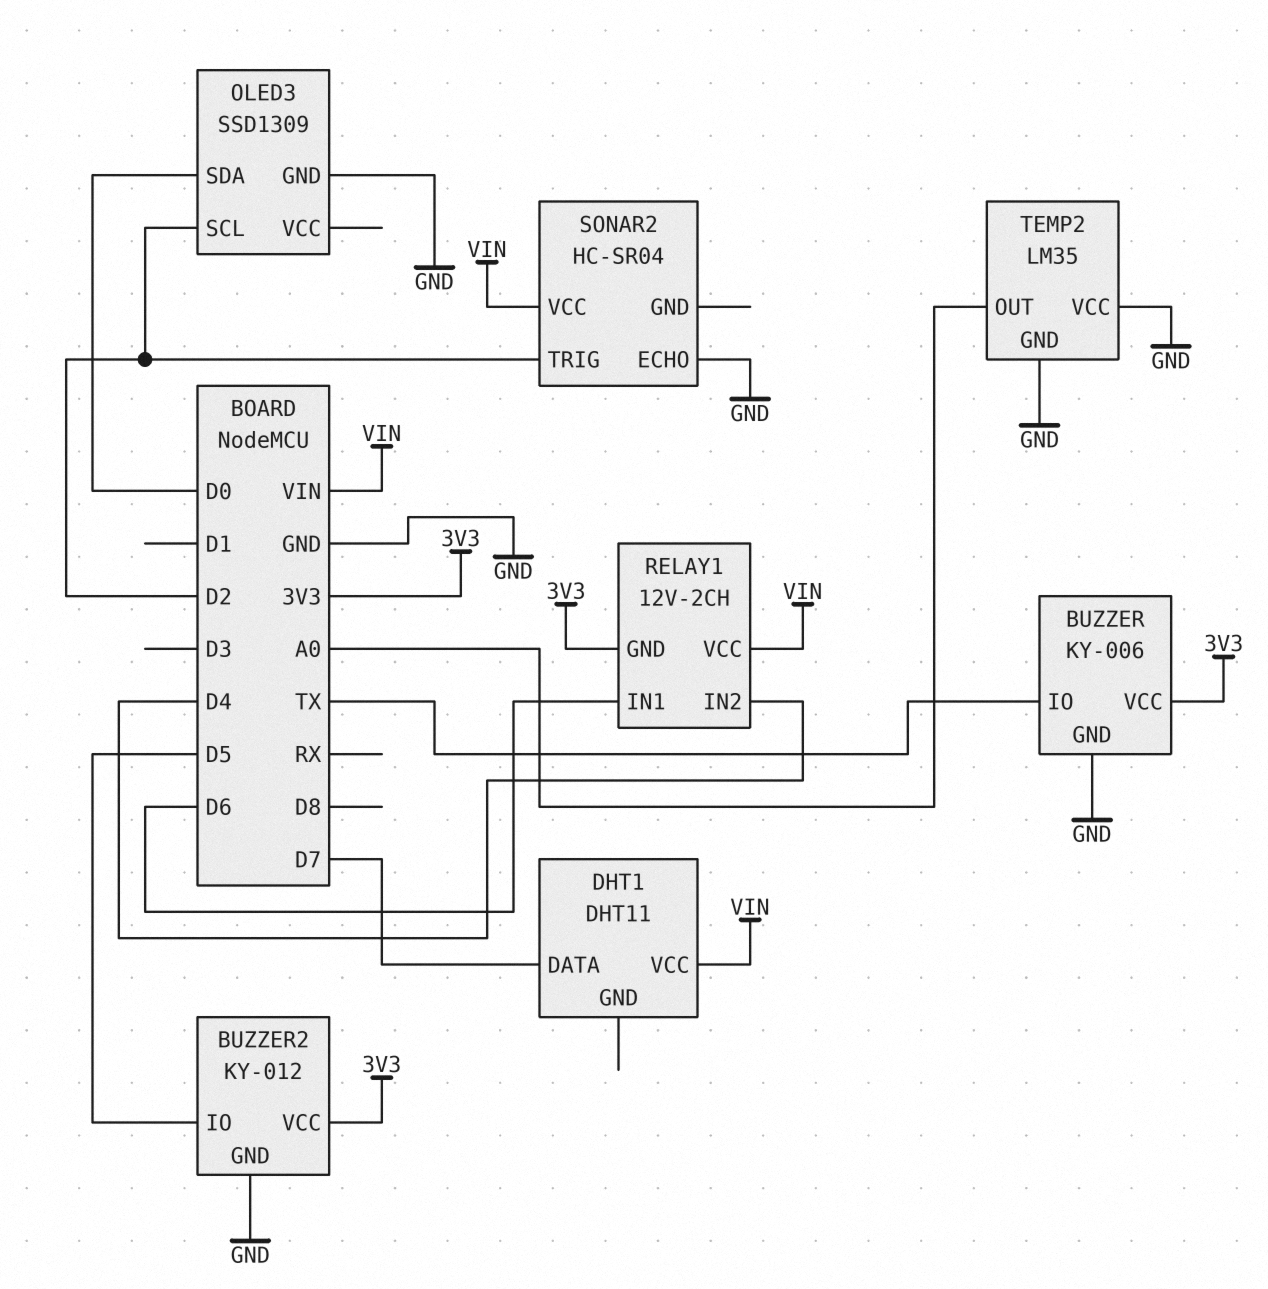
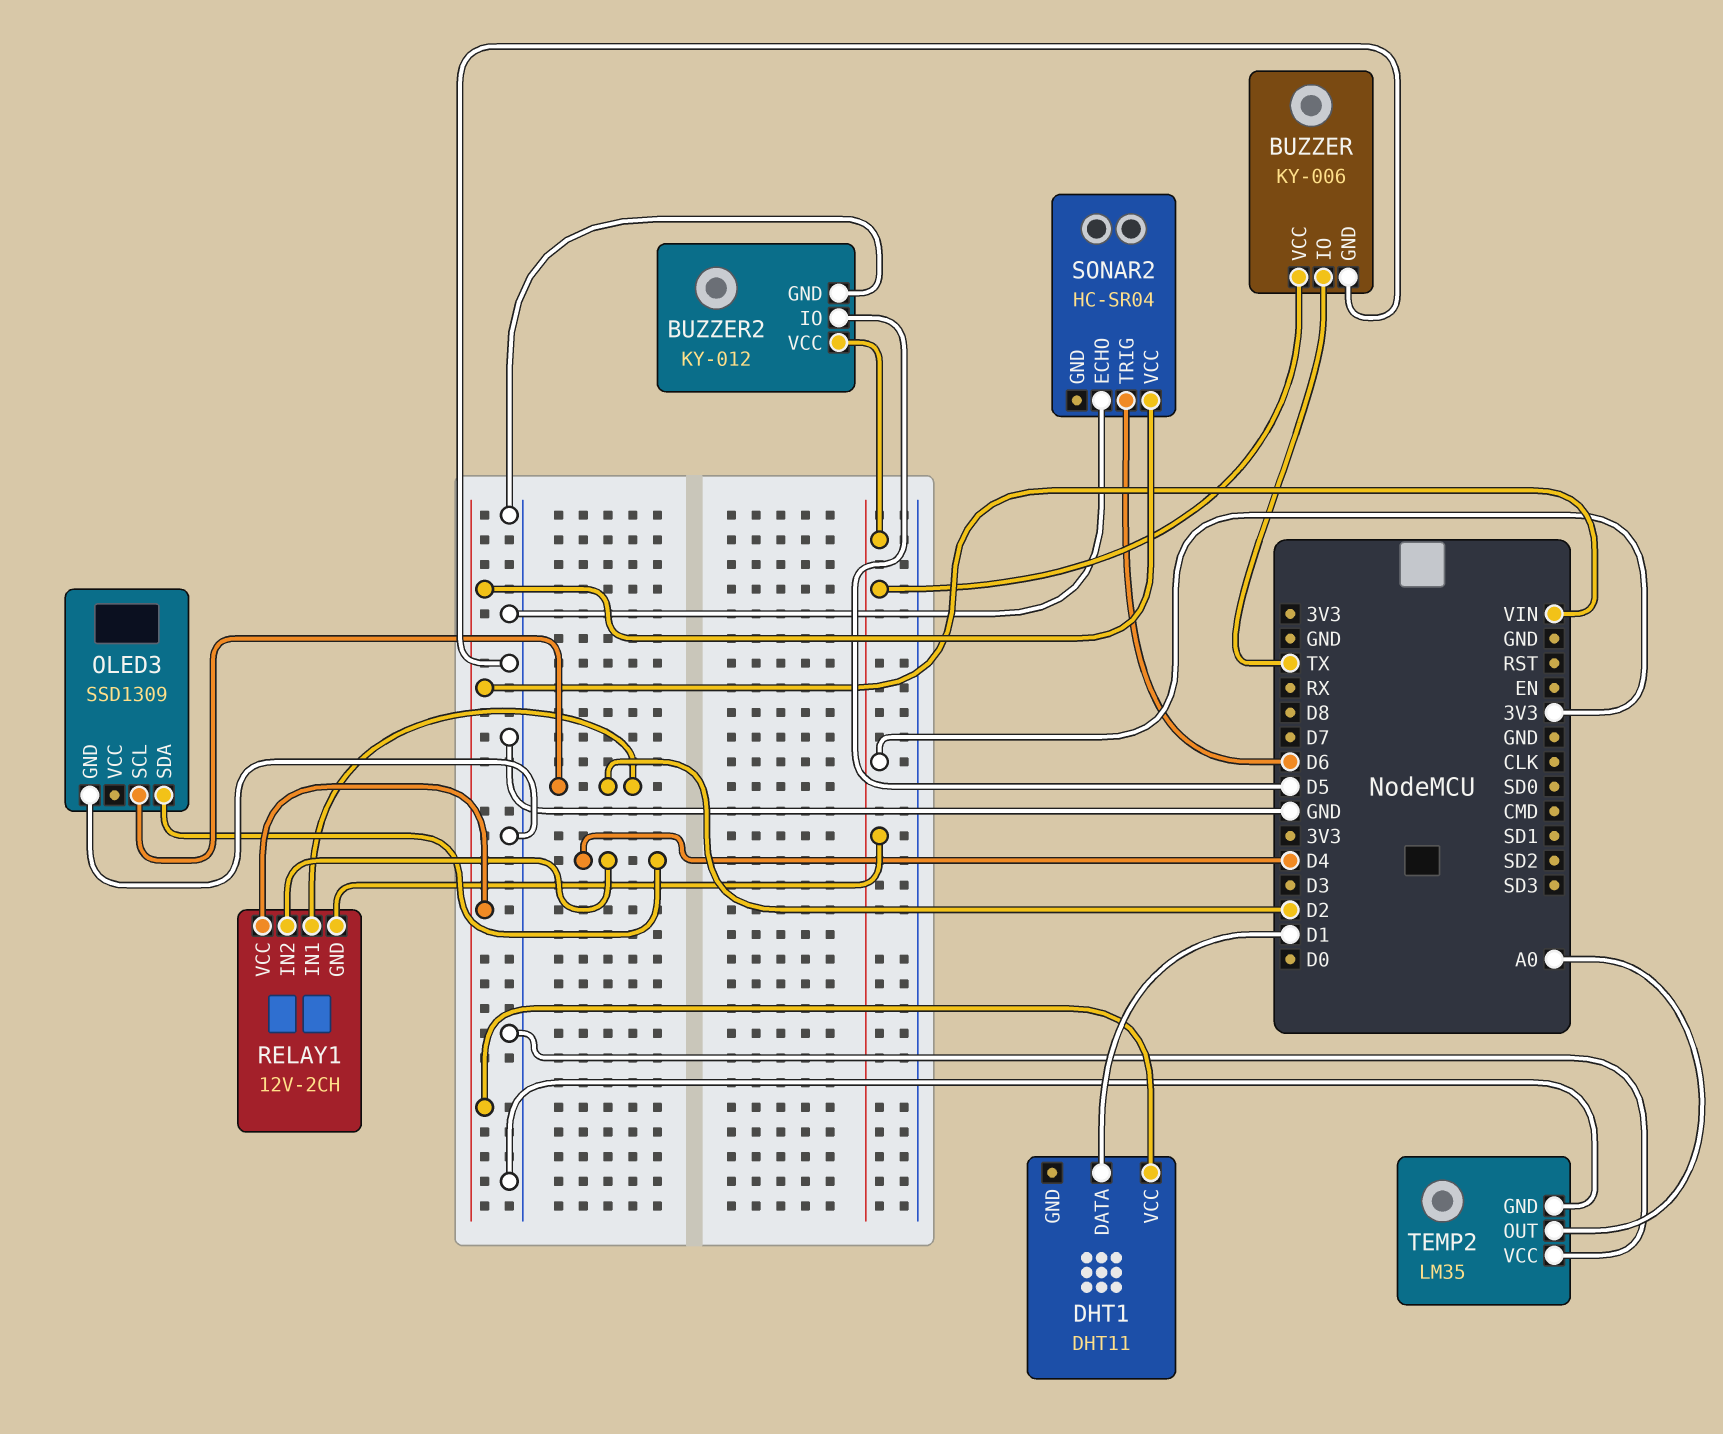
DHT1 pin DATA: D7 -> D1
OLED3 pin SDA: D0 -> D4
RELAY1 pin IN1: D6 -> D2
SONAR2 pin TRIG: D2 -> D6

